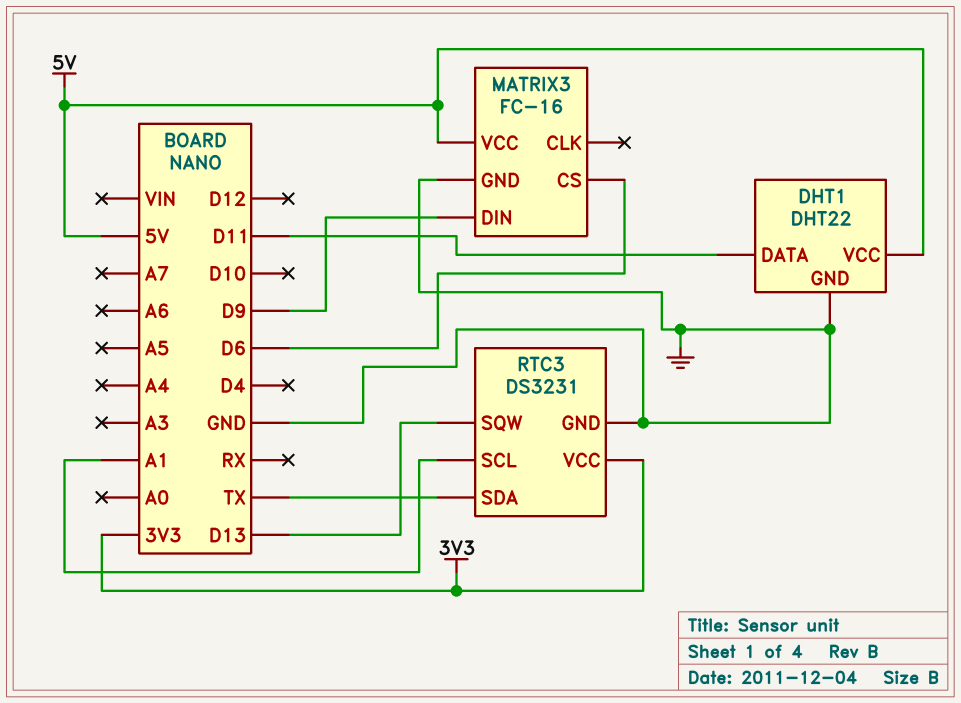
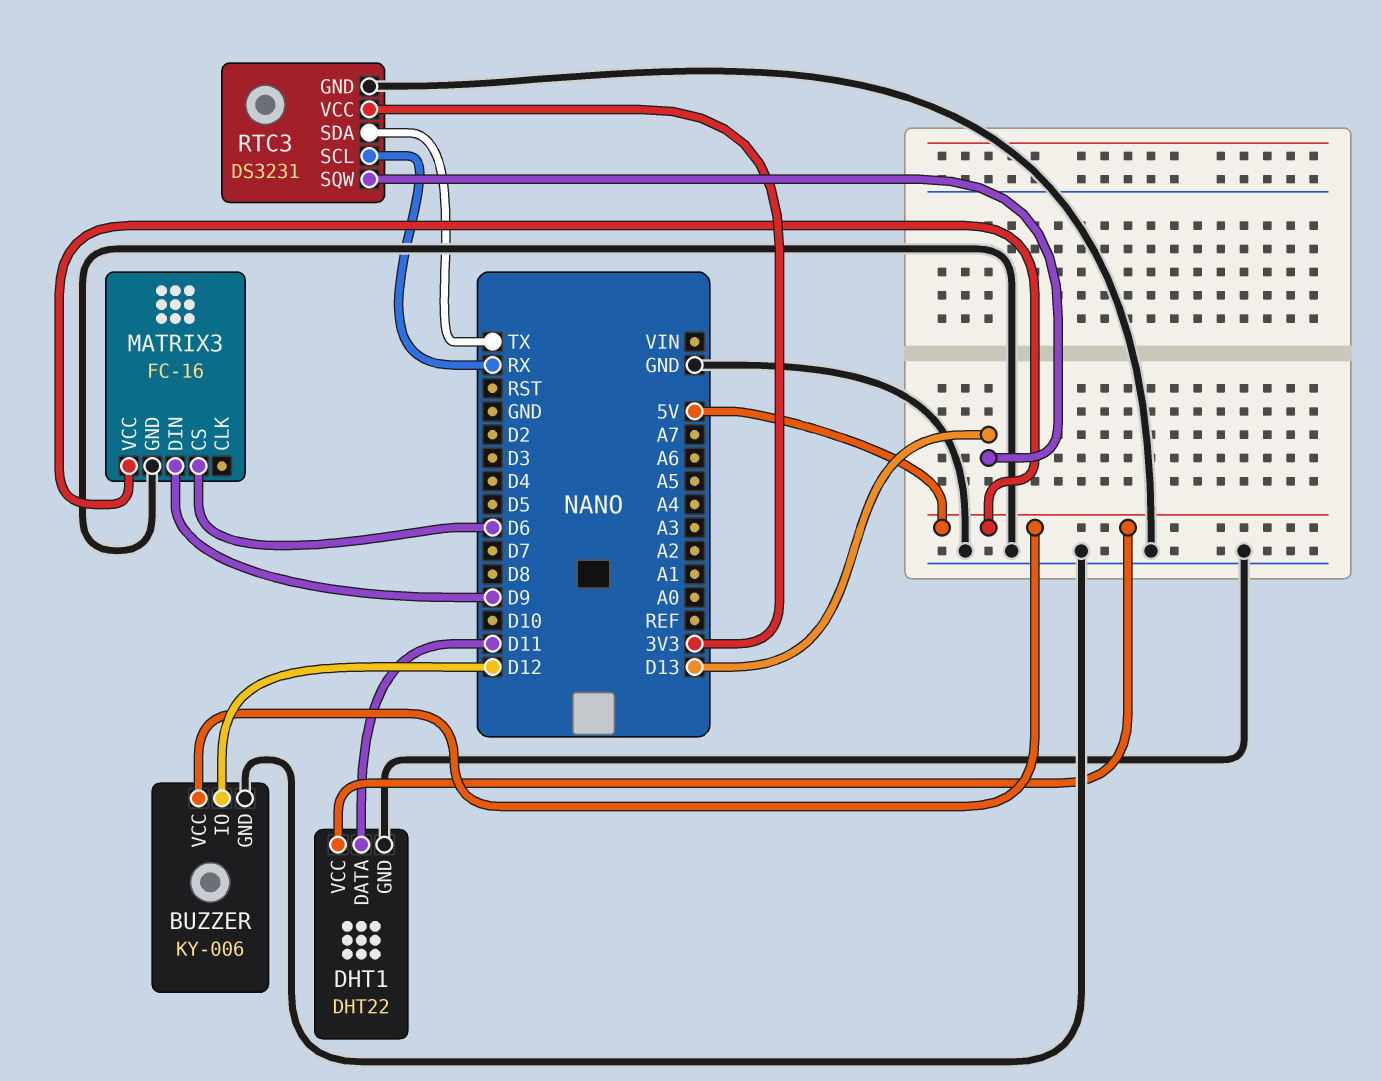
BUZZER: none -> KY-006
BUZZER pin GND: none -> GND
BUZZER pin IO: none -> D12
BUZZER pin VCC: none -> 5V
RTC3 pin SCL: A1 -> RX

